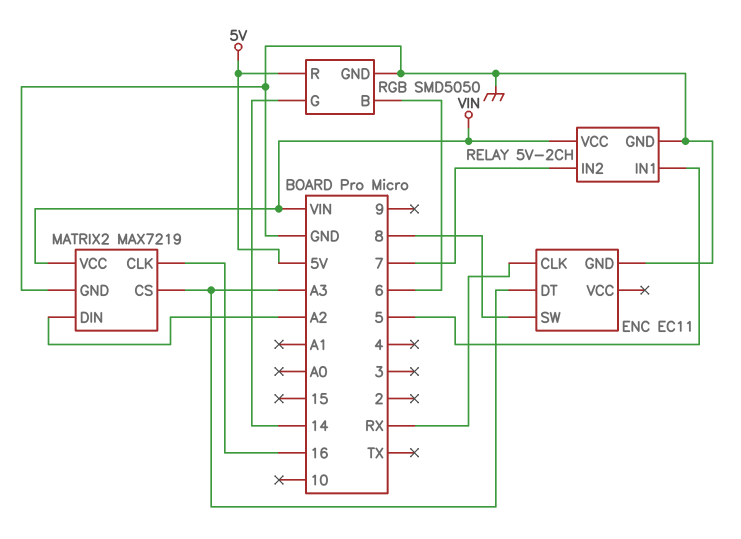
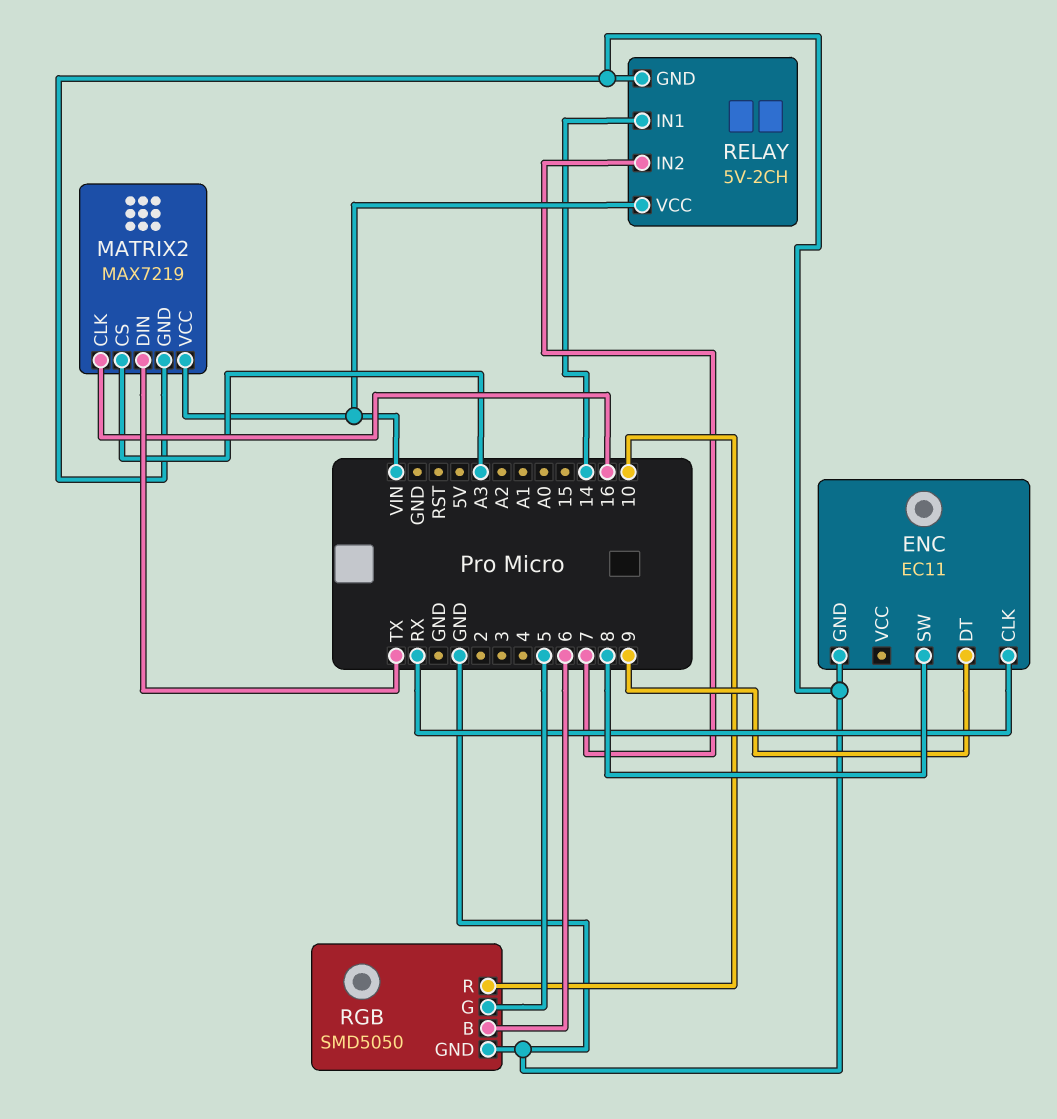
ENC pin DT: A3 -> 9
MATRIX2 pin DIN: A2 -> TX
RELAY pin IN1: 5 -> 14
RGB pin G: 14 -> 5
RGB pin R: 5V -> 10

